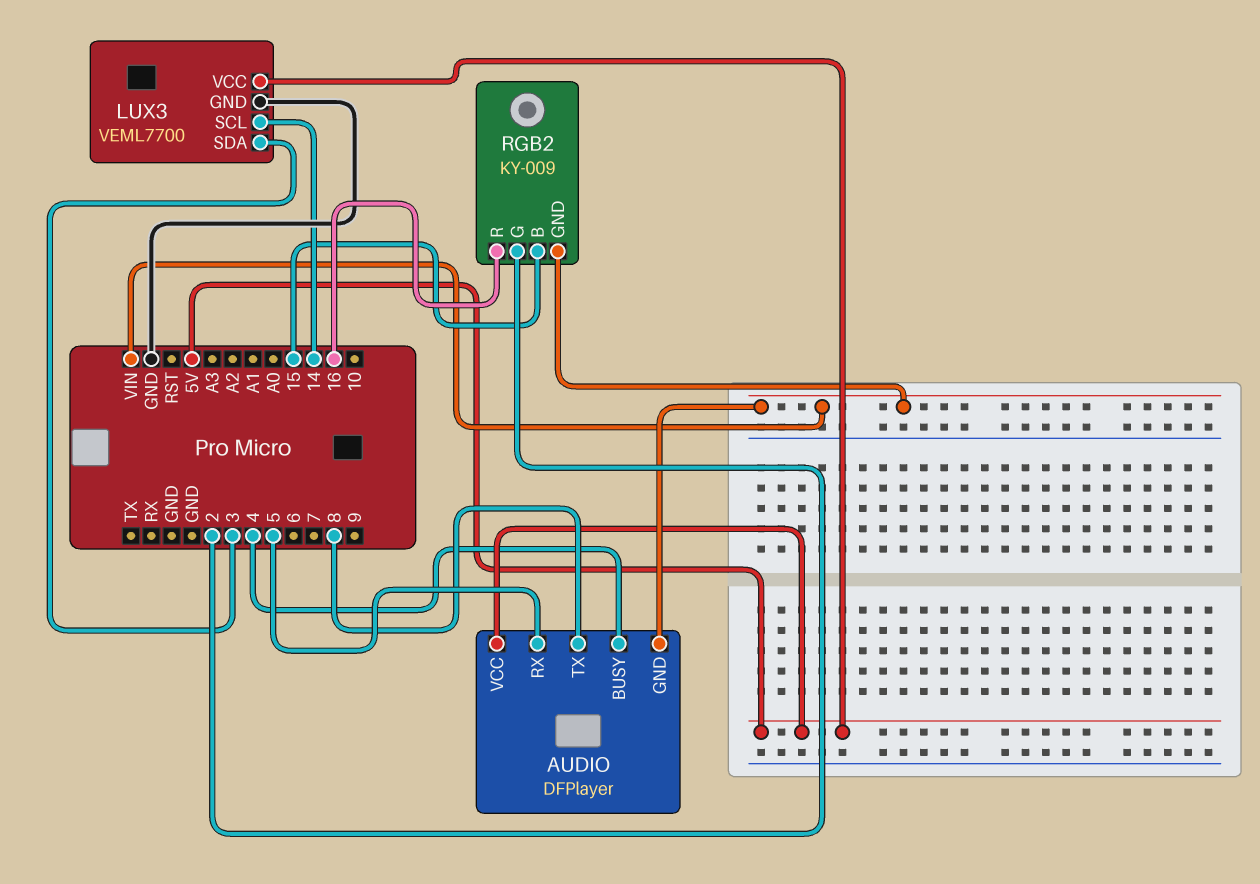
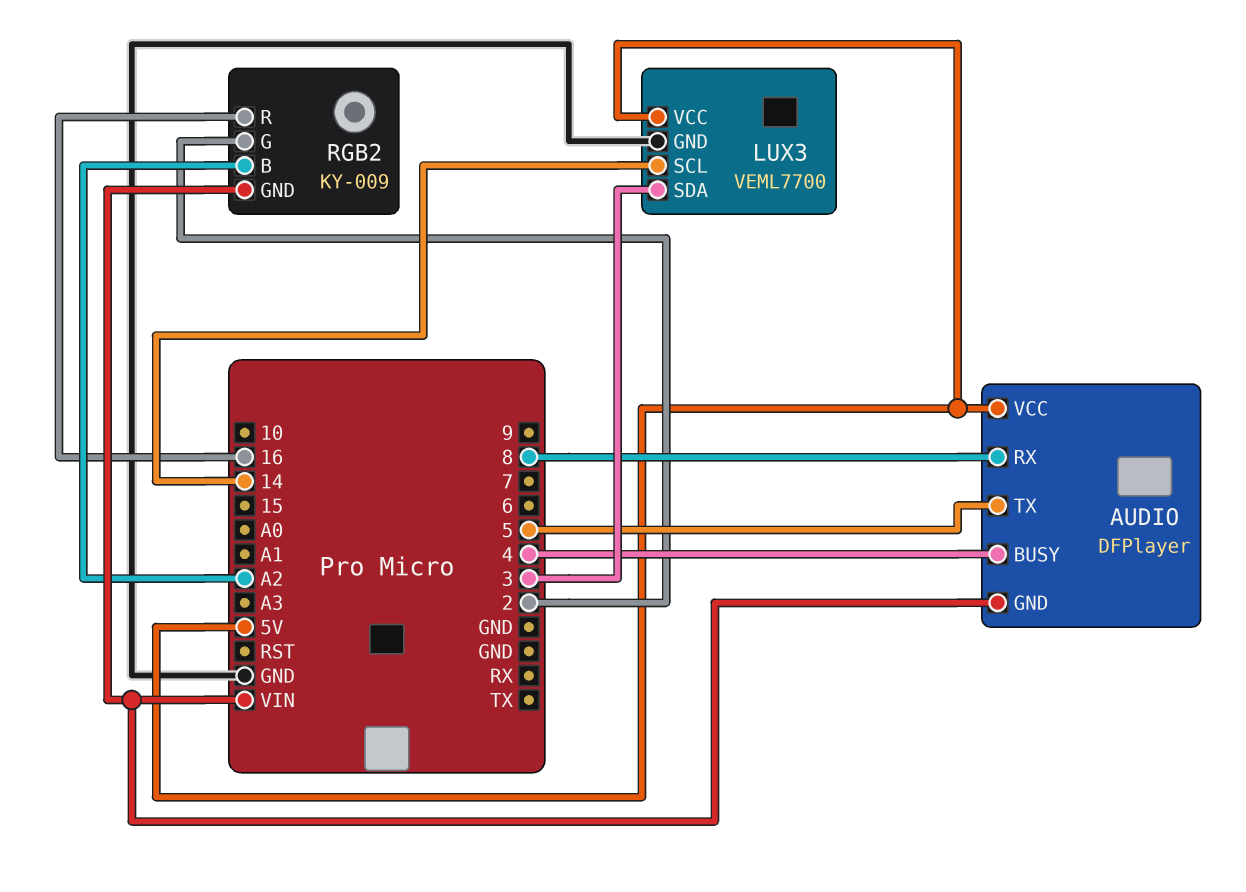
AUDIO pin RX: 5 -> 8
AUDIO pin TX: 8 -> 5
RGB2 pin B: 15 -> A2

